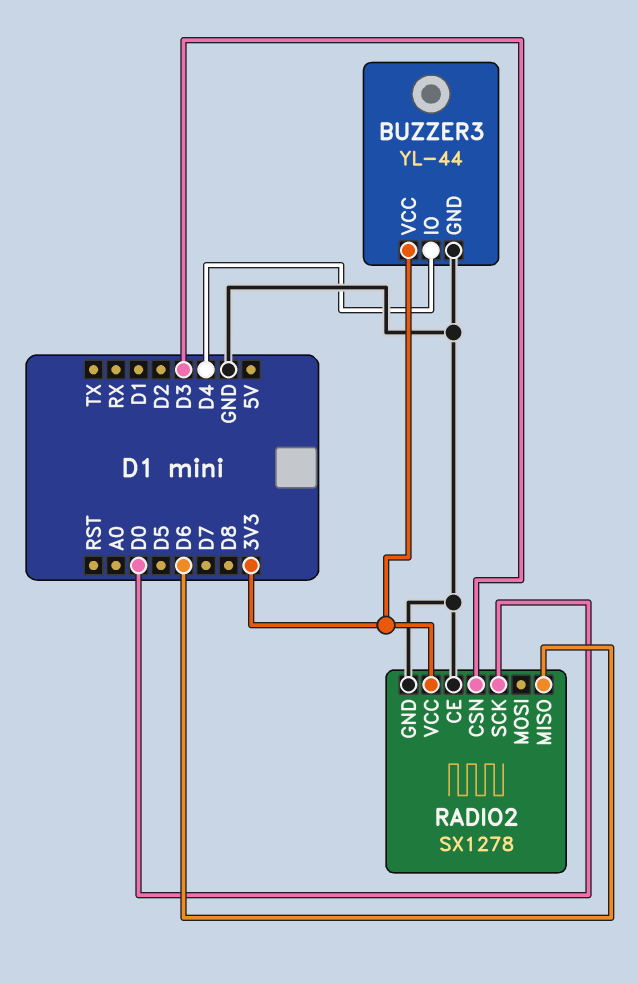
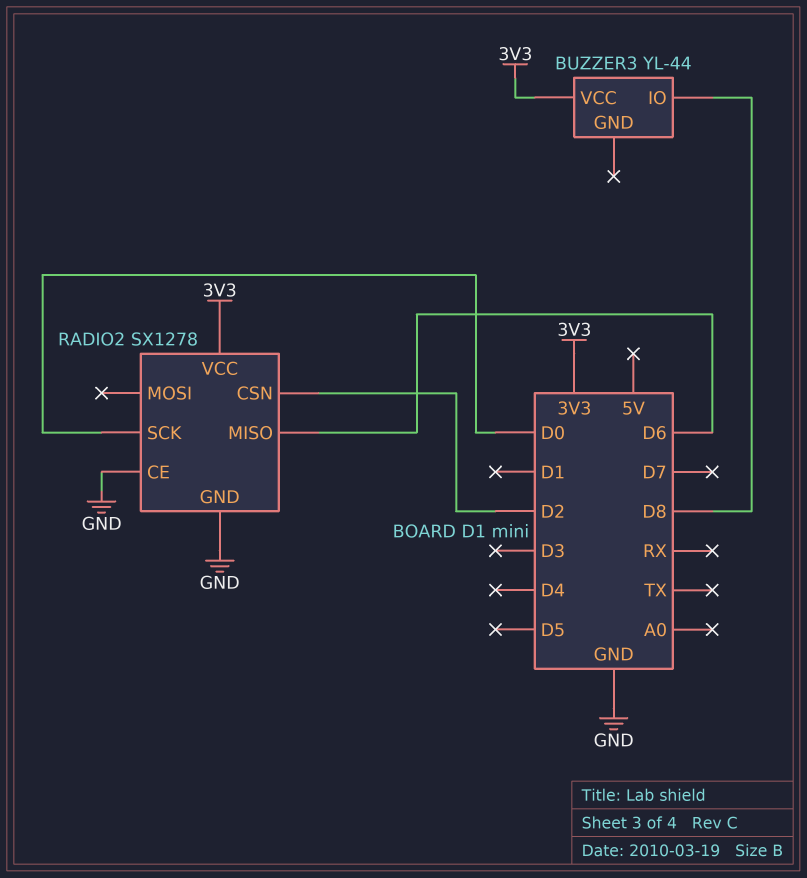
BUZZER3 pin GND: GND -> none
BUZZER3 pin IO: D4 -> D8
RADIO2 pin CSN: D3 -> D2

